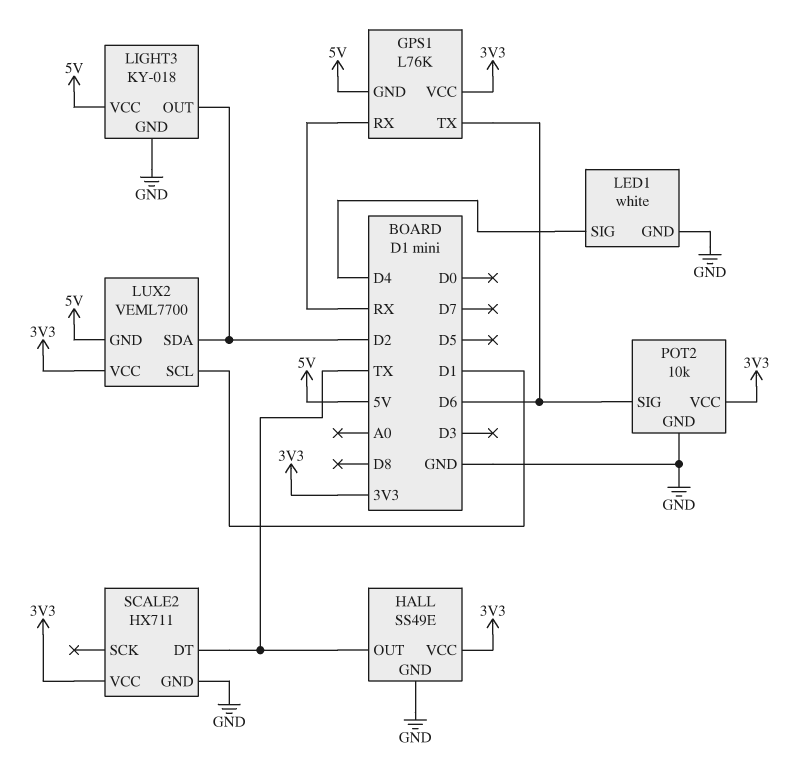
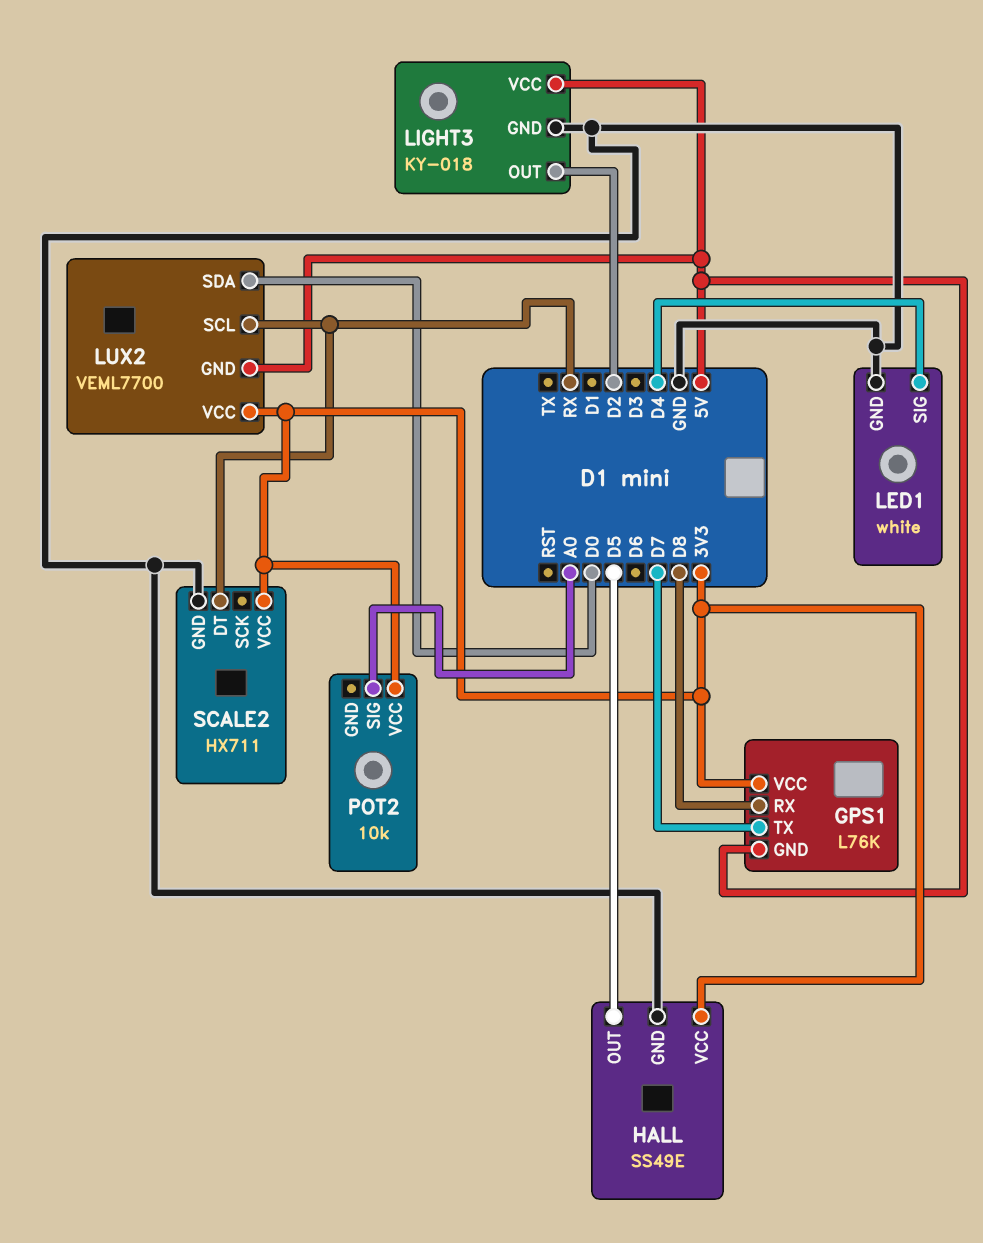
GPS1 pin RX: RX -> D8
GPS1 pin TX: D6 -> D7
HALL pin OUT: TX -> D5
LUX2 pin SCL: D1 -> RX
LUX2 pin SDA: D2 -> D0
POT2 pin GND: GND -> none
POT2 pin SIG: D6 -> A0
SCALE2 pin DT: TX -> RX

